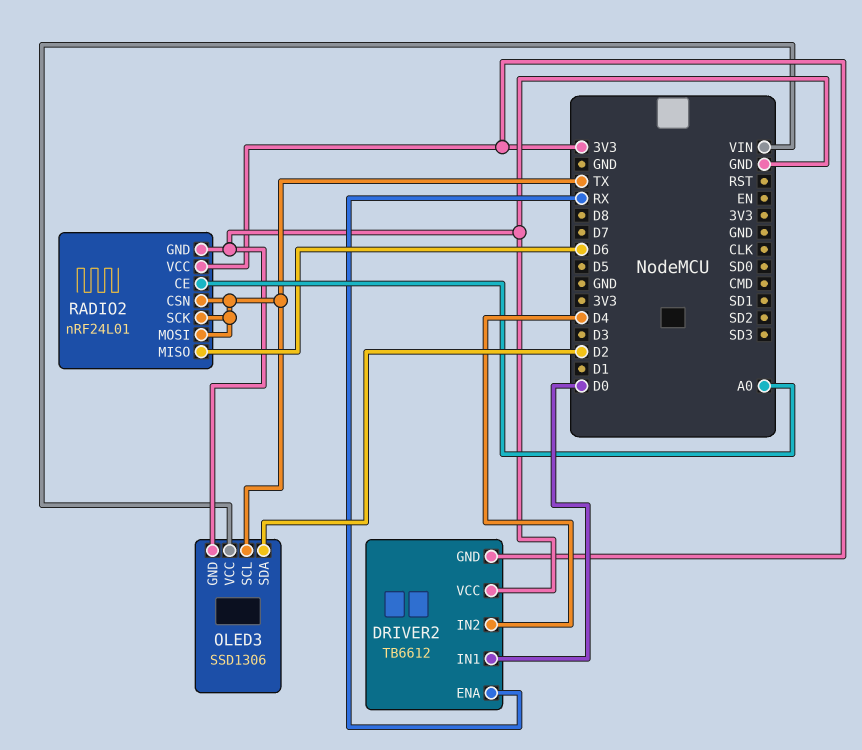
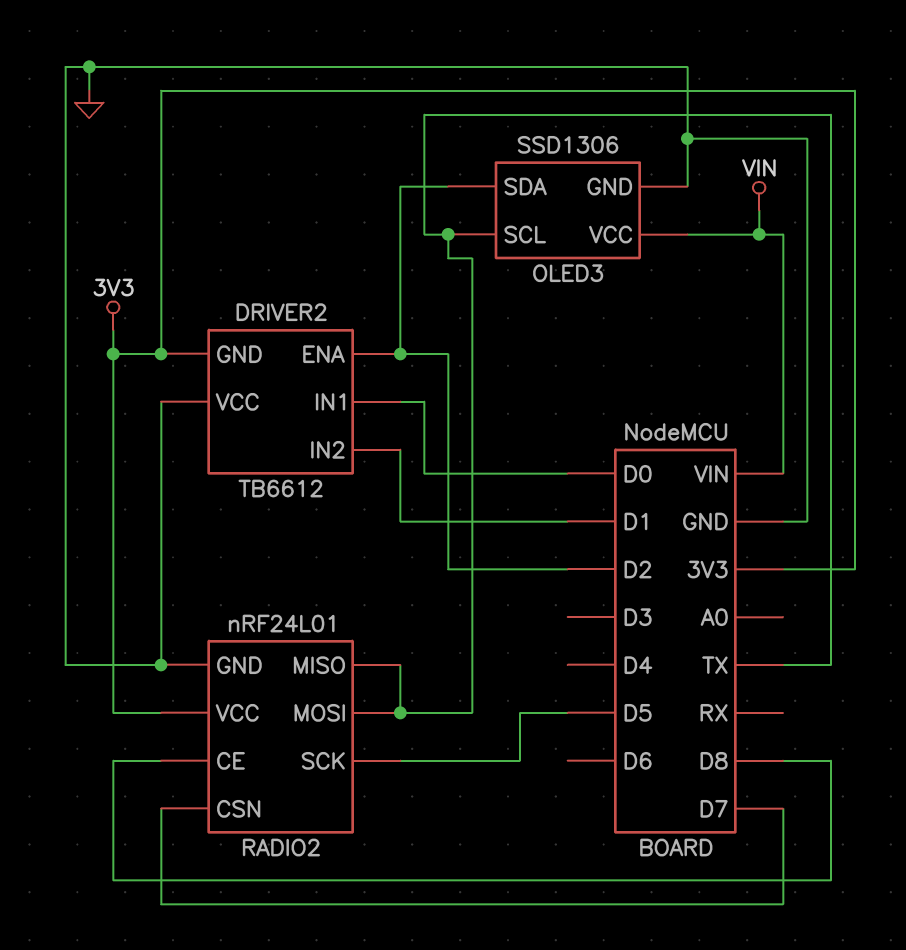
DRIVER2 pin ENA: RX -> D2
DRIVER2 pin IN2: D4 -> D1
RADIO2 pin CE: A0 -> D8
RADIO2 pin CSN: TX -> D7
RADIO2 pin MISO: D6 -> TX
RADIO2 pin SCK: TX -> D5

